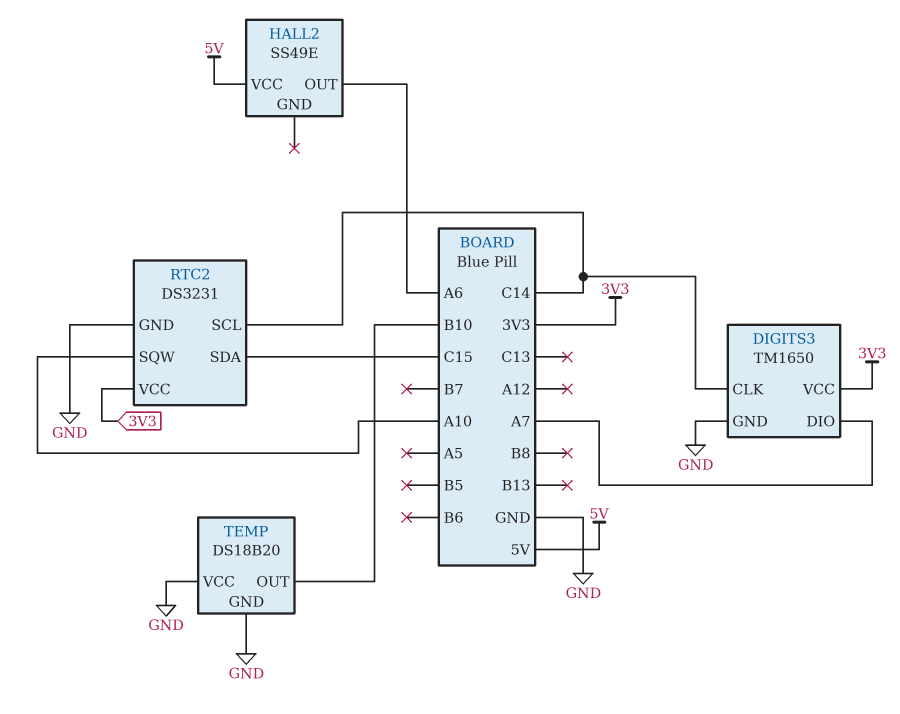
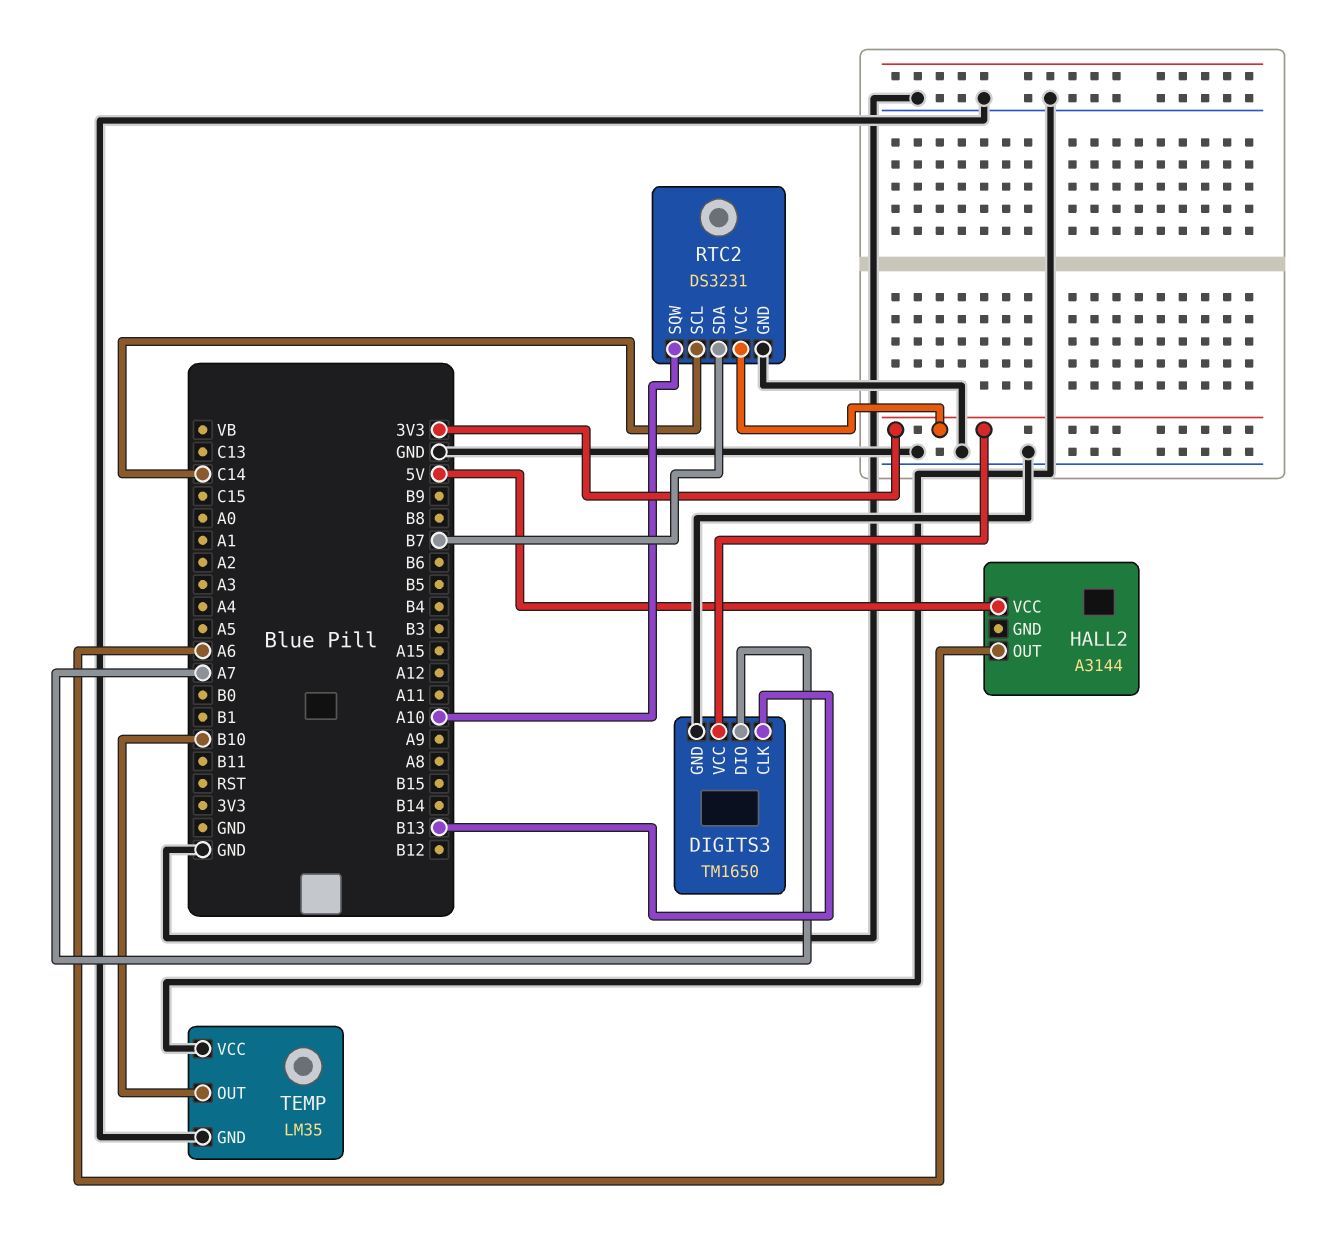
DIGITS3 pin CLK: C14 -> B13
HALL2: SS49E -> A3144
RTC2 pin SDA: C15 -> B7
TEMP: DS18B20 -> LM35

